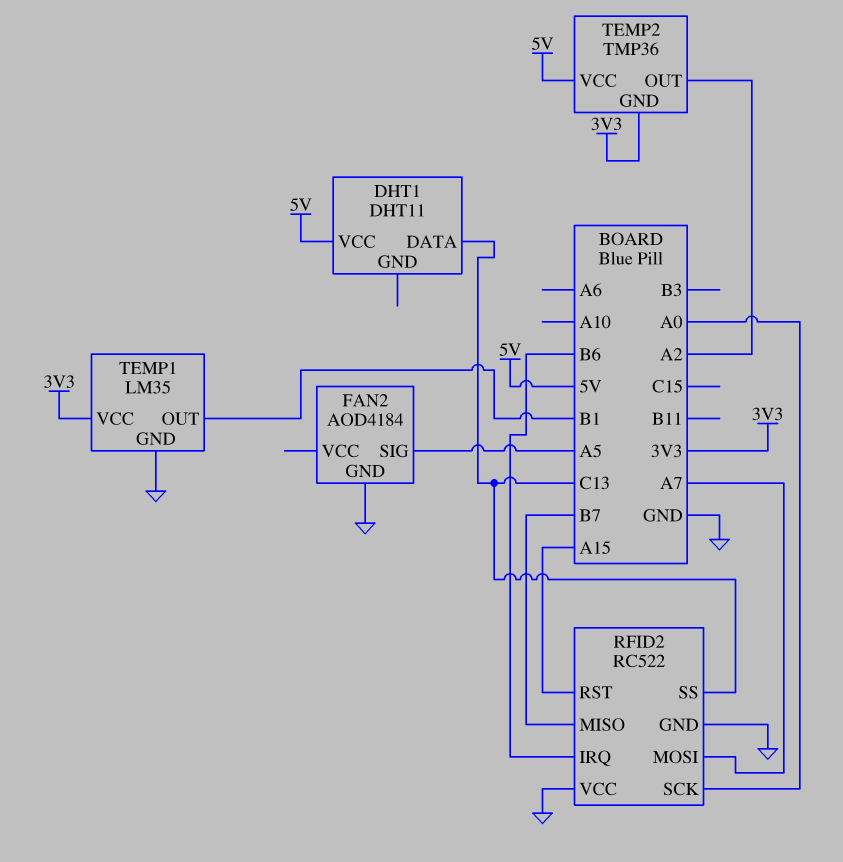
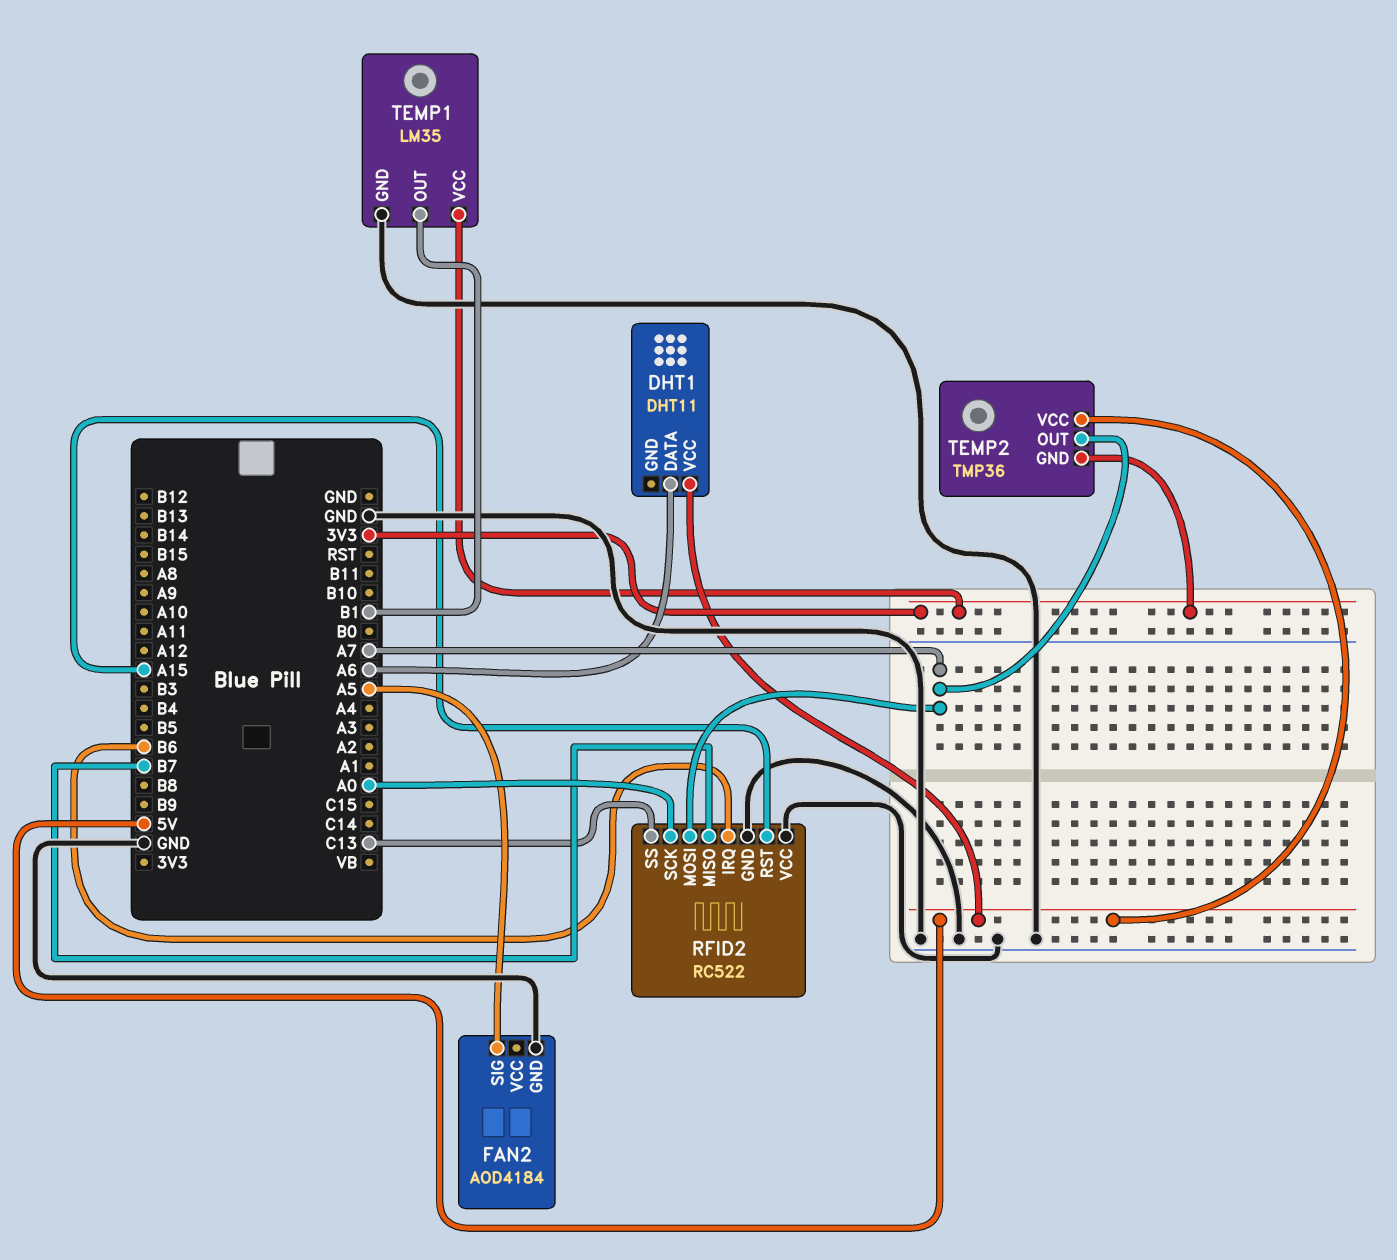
DHT1 pin DATA: C13 -> A6
TEMP2 pin OUT: A2 -> A7

